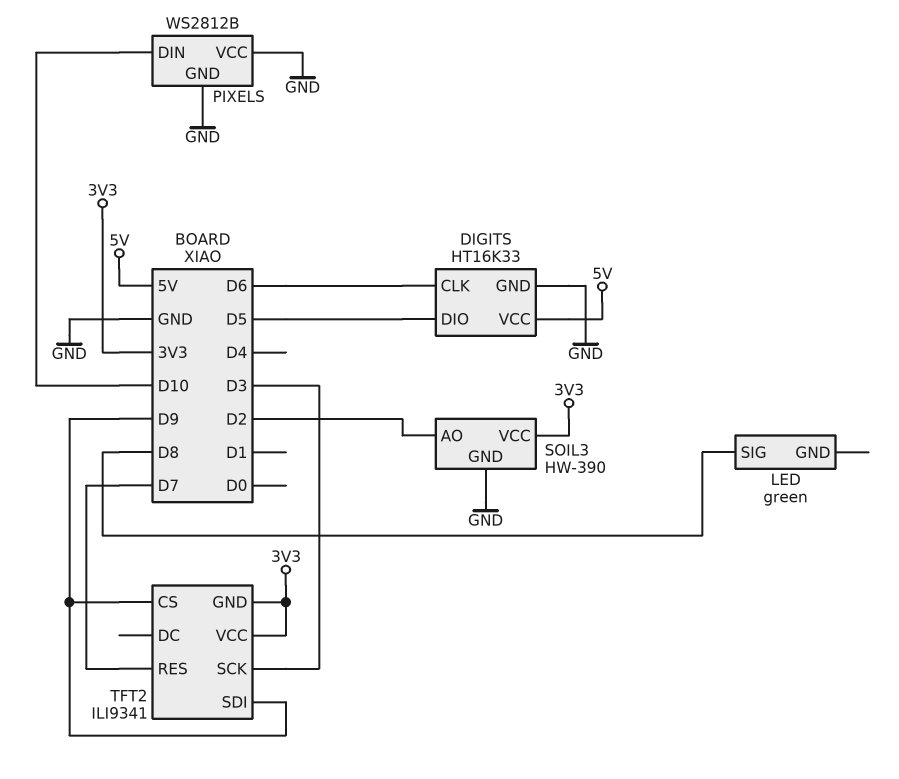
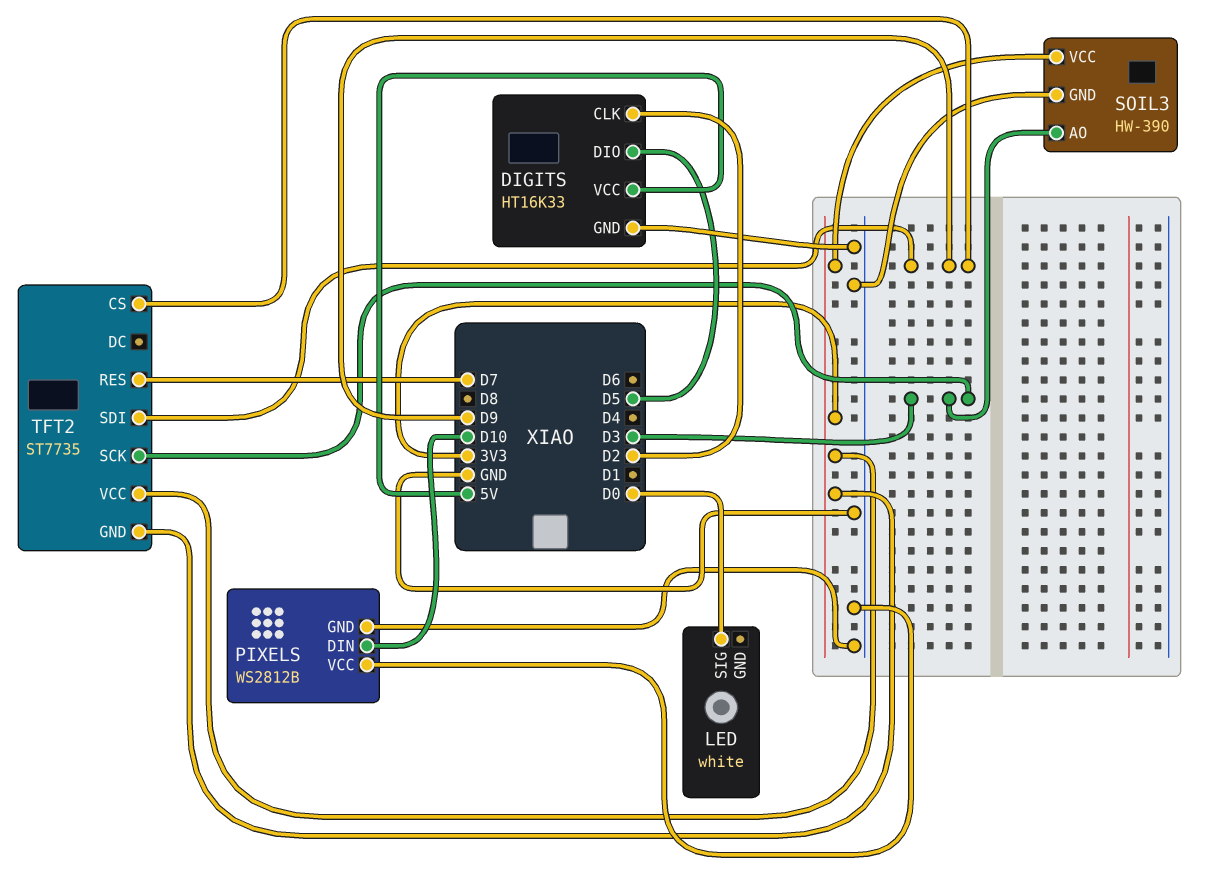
DIGITS pin CLK: D6 -> D2
LED: green -> white
LED pin SIG: D8 -> D0
SOIL3 pin AO: D2 -> D3
TFT2: ILI9341 -> ST7735

